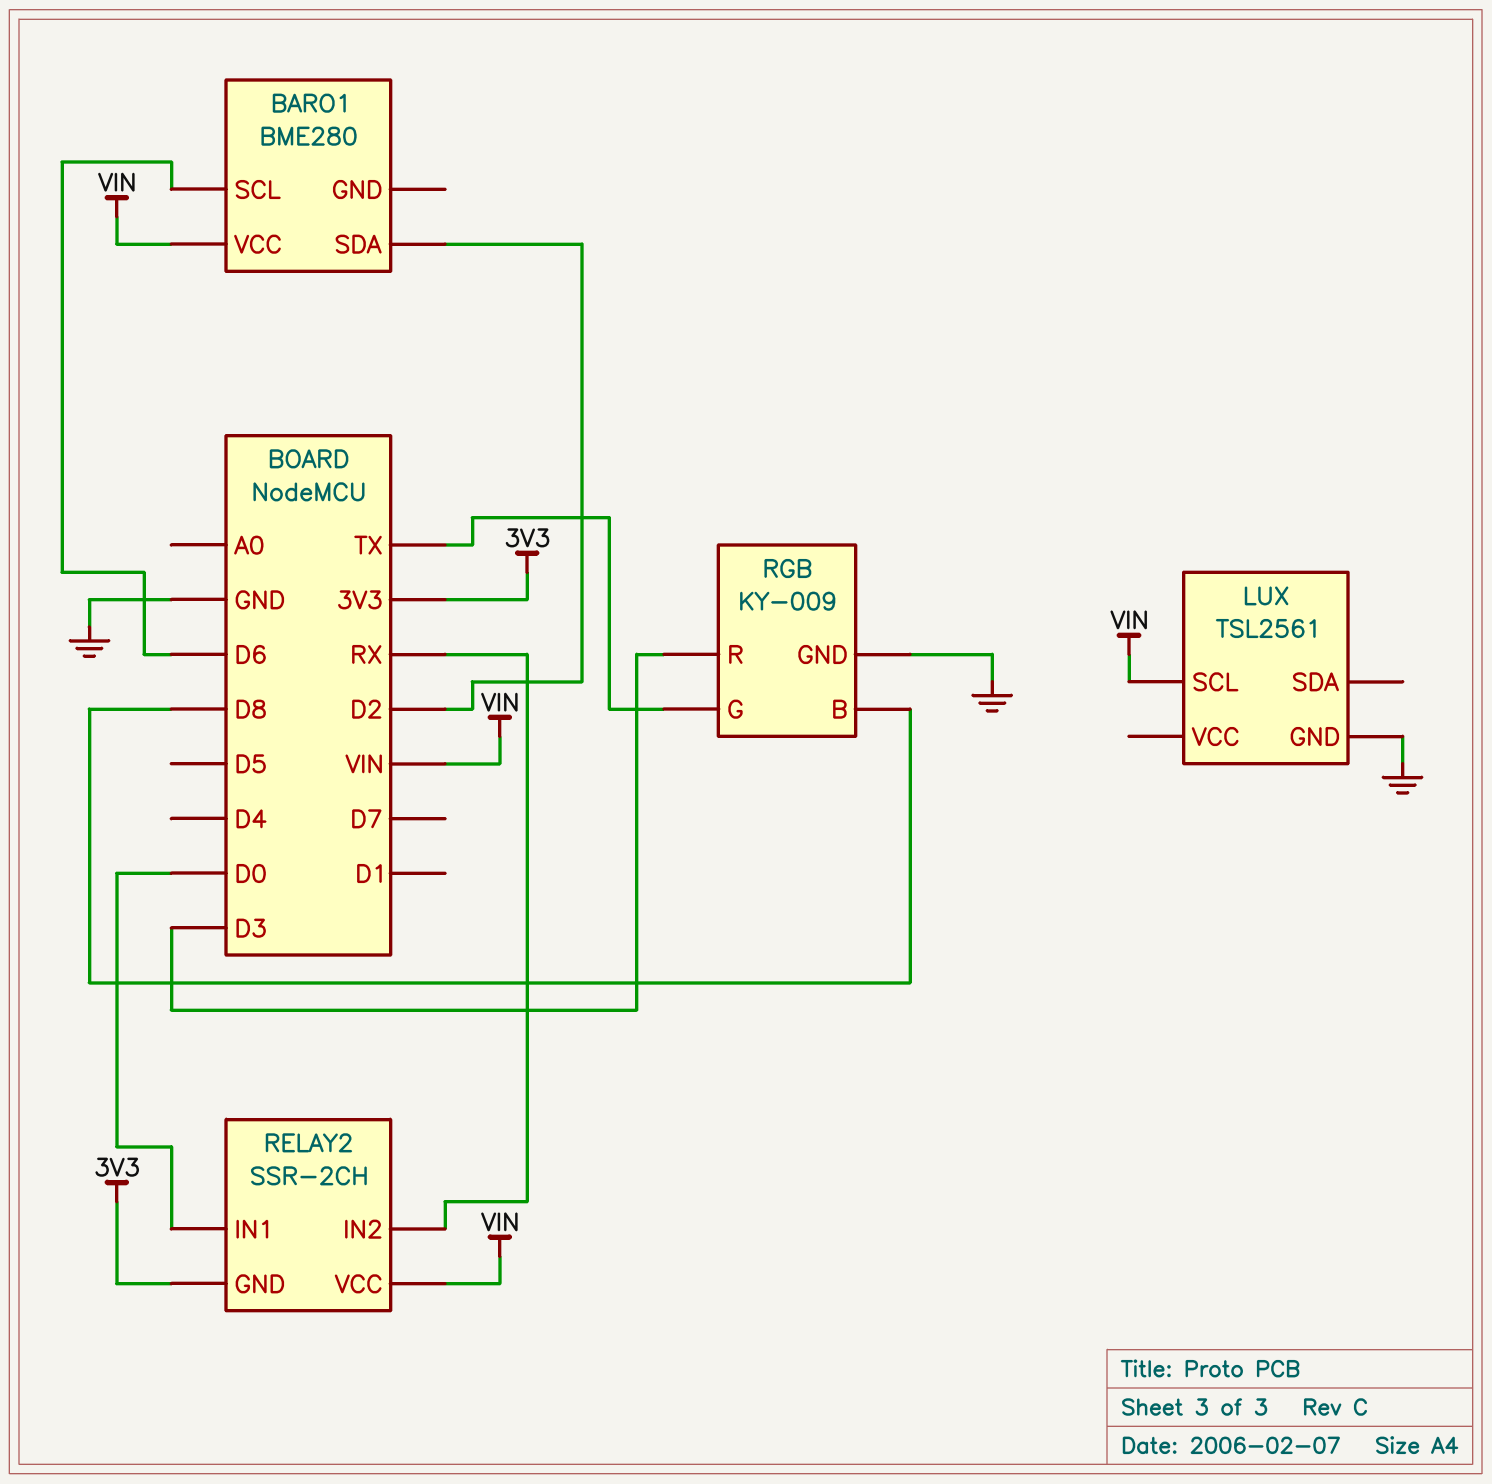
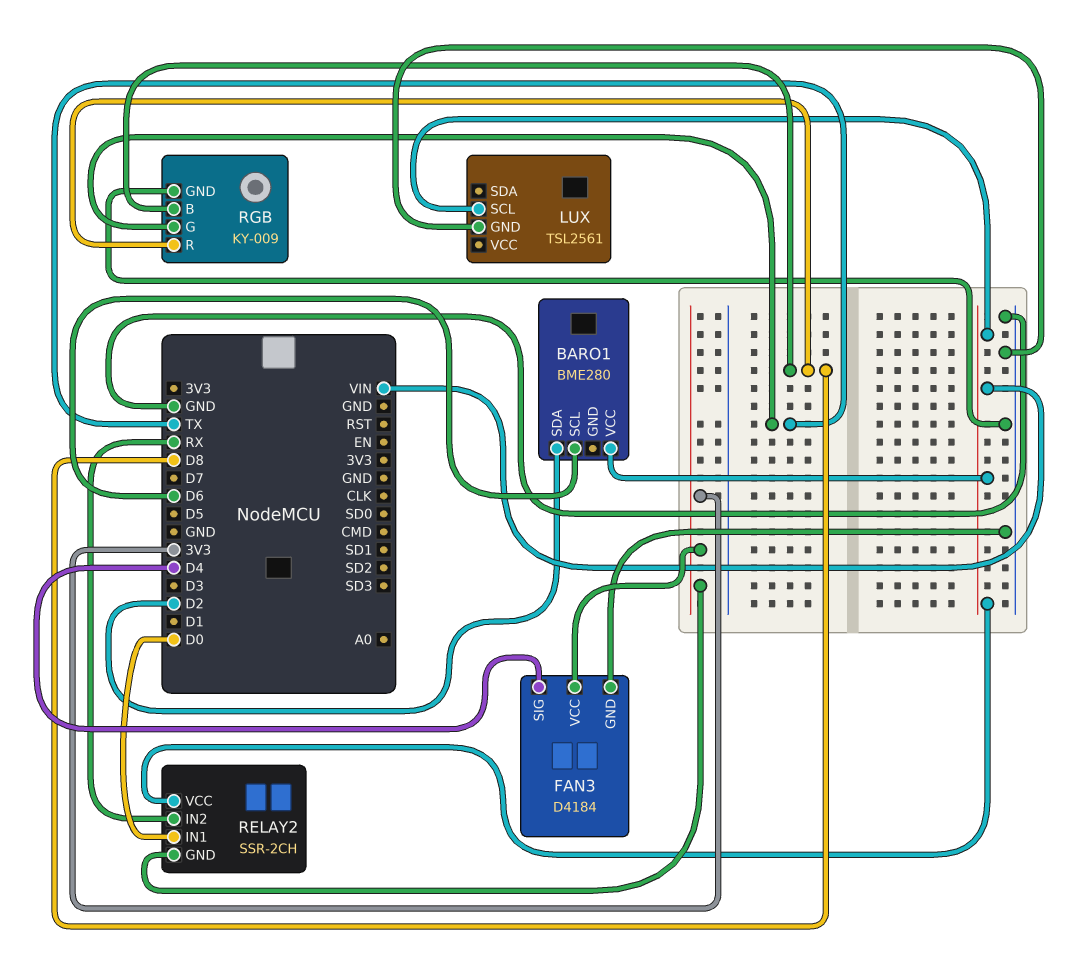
FAN3: none -> D4184
FAN3 pin GND: none -> GND
FAN3 pin SIG: none -> D4
FAN3 pin VCC: none -> 3V3
RGB pin R: D3 -> D8

